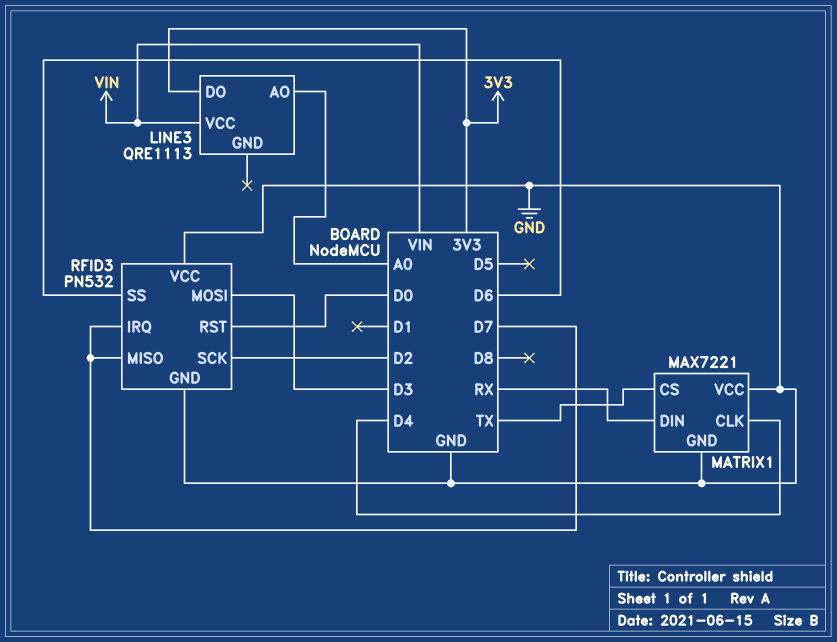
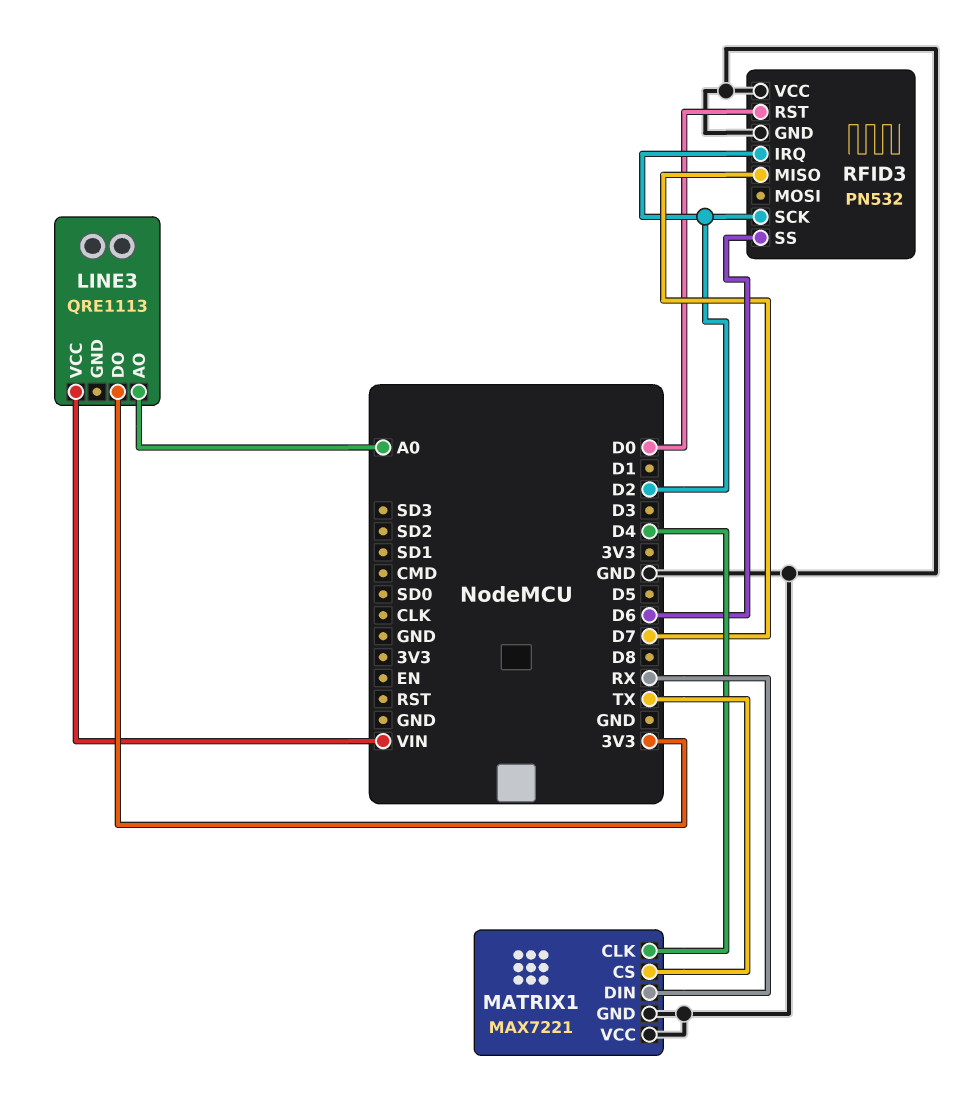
RFID3 pin IRQ: D7 -> D2
RFID3 pin MOSI: D3 -> none

